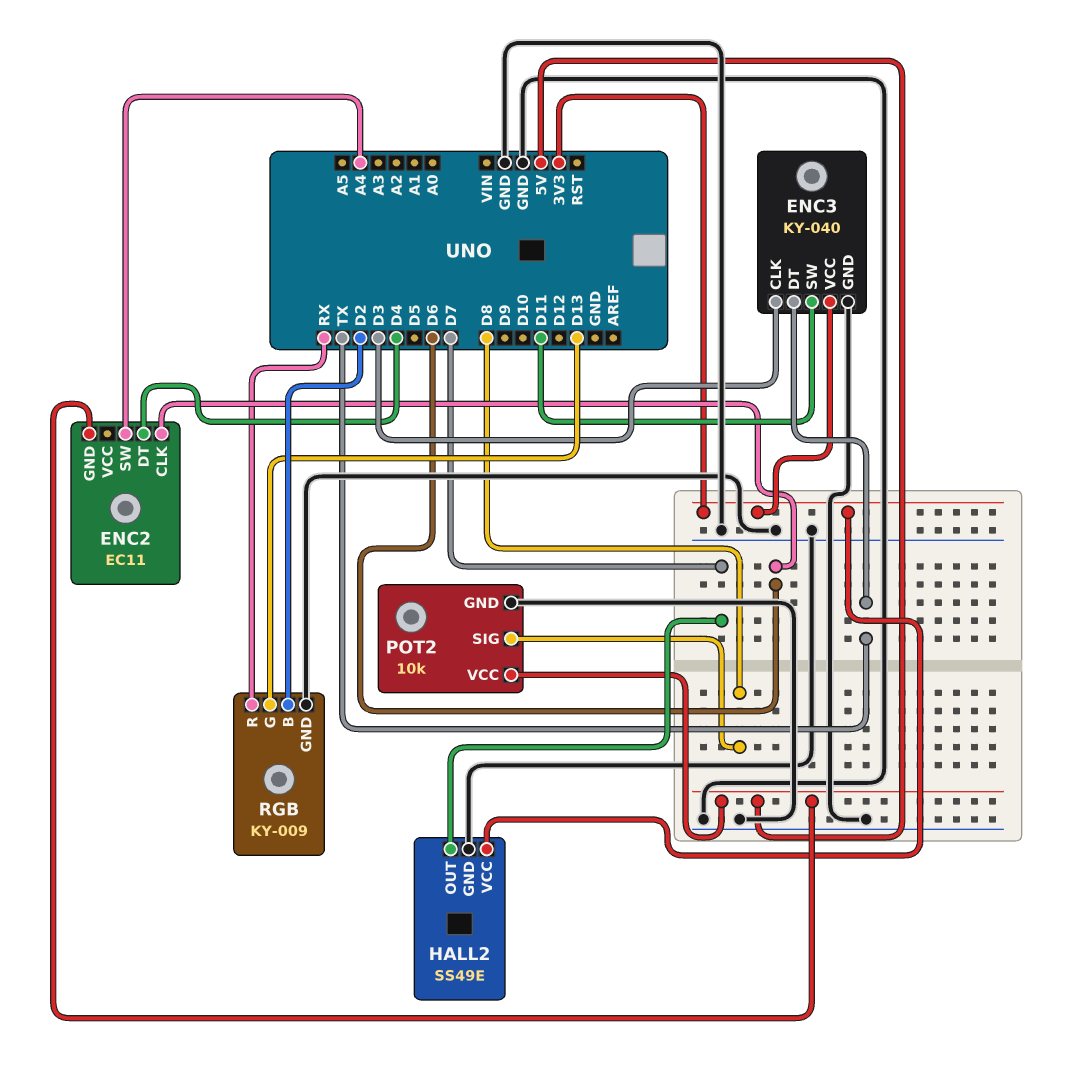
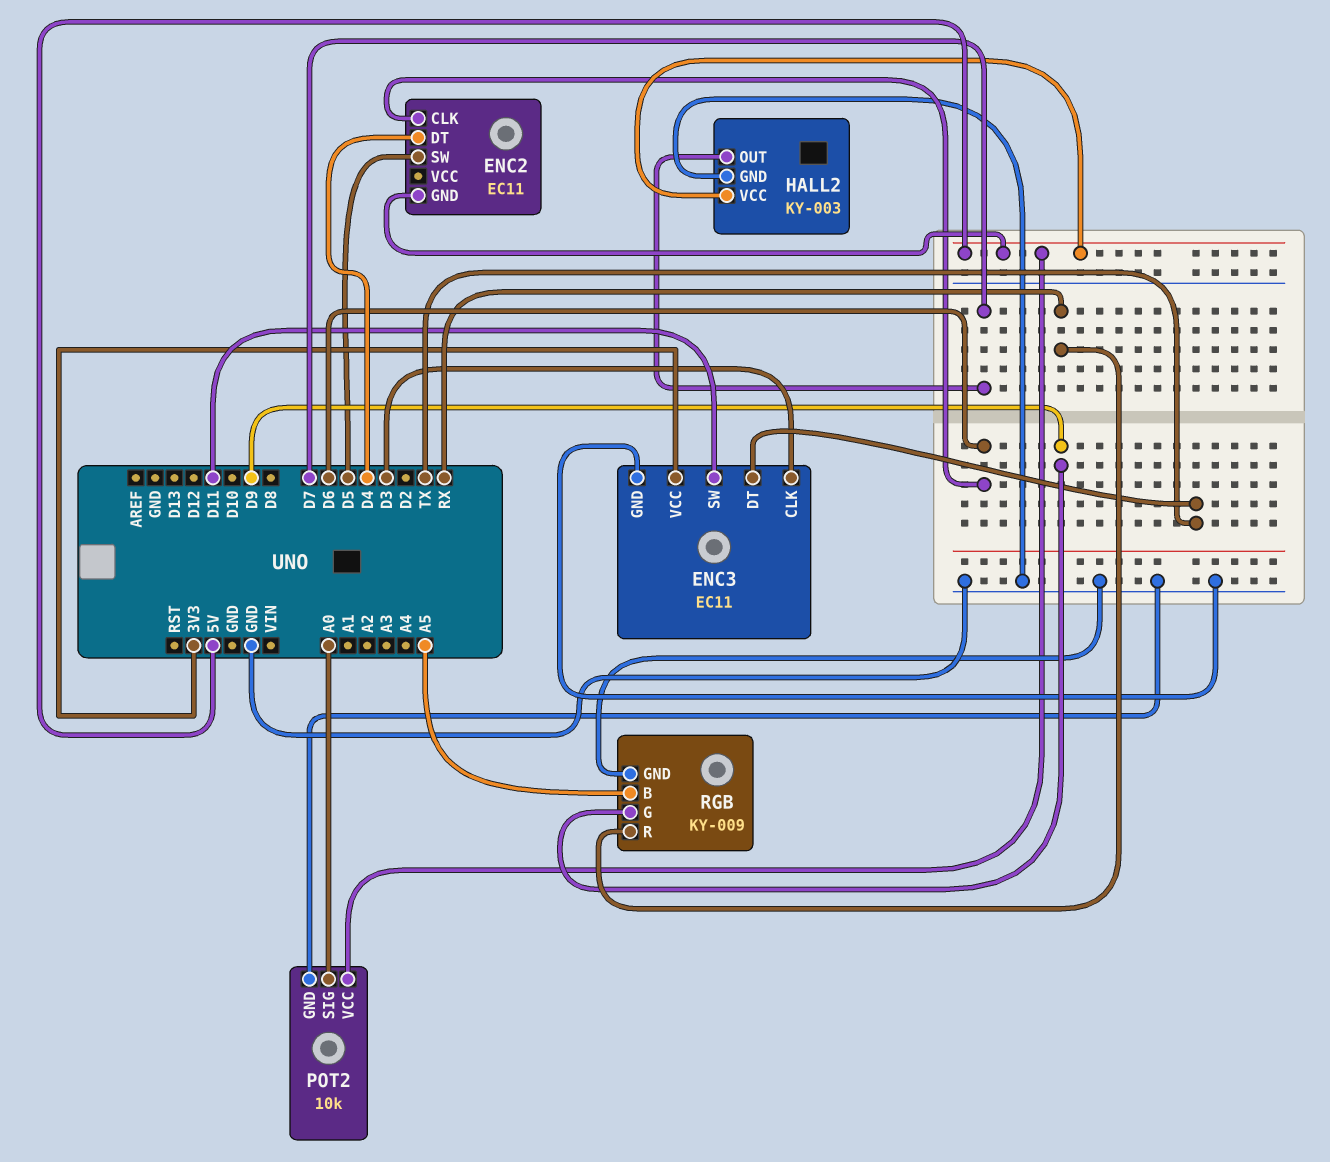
ENC2 pin SW: A4 -> D5
ENC3: KY-040 -> EC11
HALL2: SS49E -> KY-003
HALL2 pin VCC: 3V3 -> 5V
POT2 pin SIG: D8 -> A0
RGB pin B: D2 -> A5
RGB pin G: D13 -> D9

